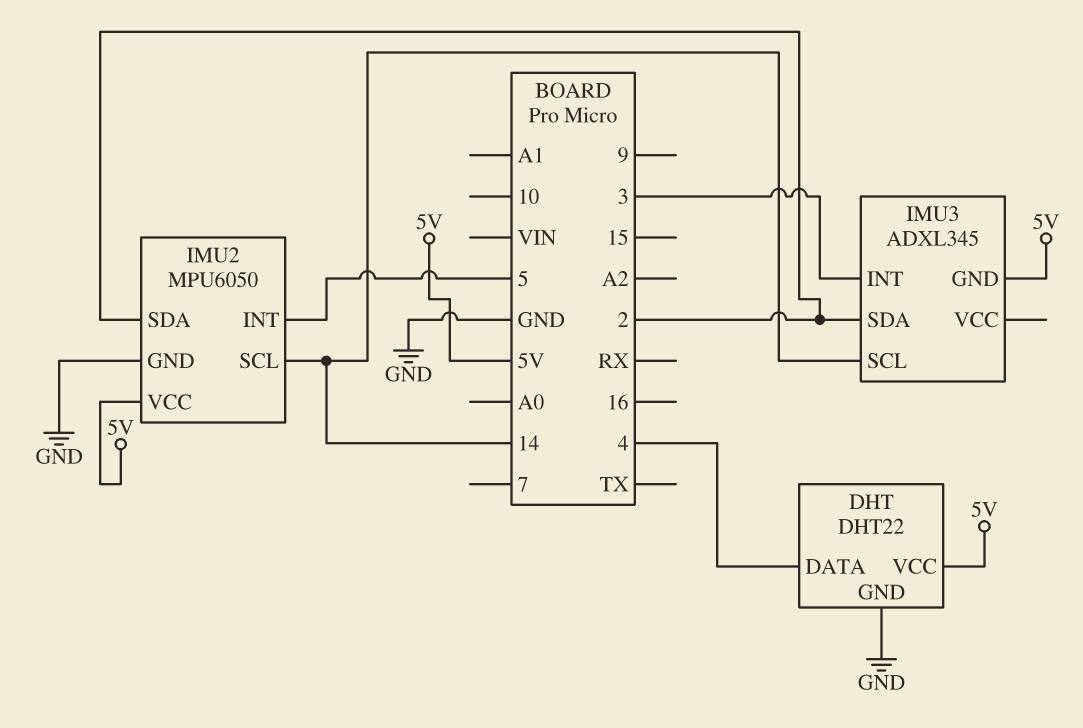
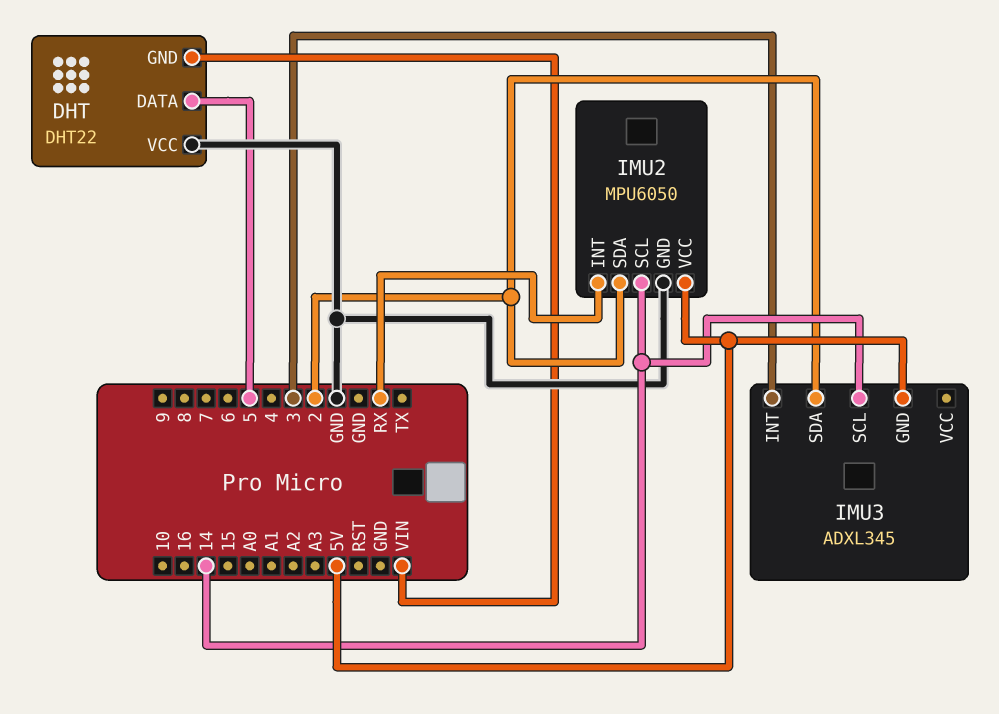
DHT pin DATA: 4 -> 5
DHT pin GND: GND -> VIN
DHT pin VCC: 5V -> GND
IMU2 pin INT: 5 -> RX

